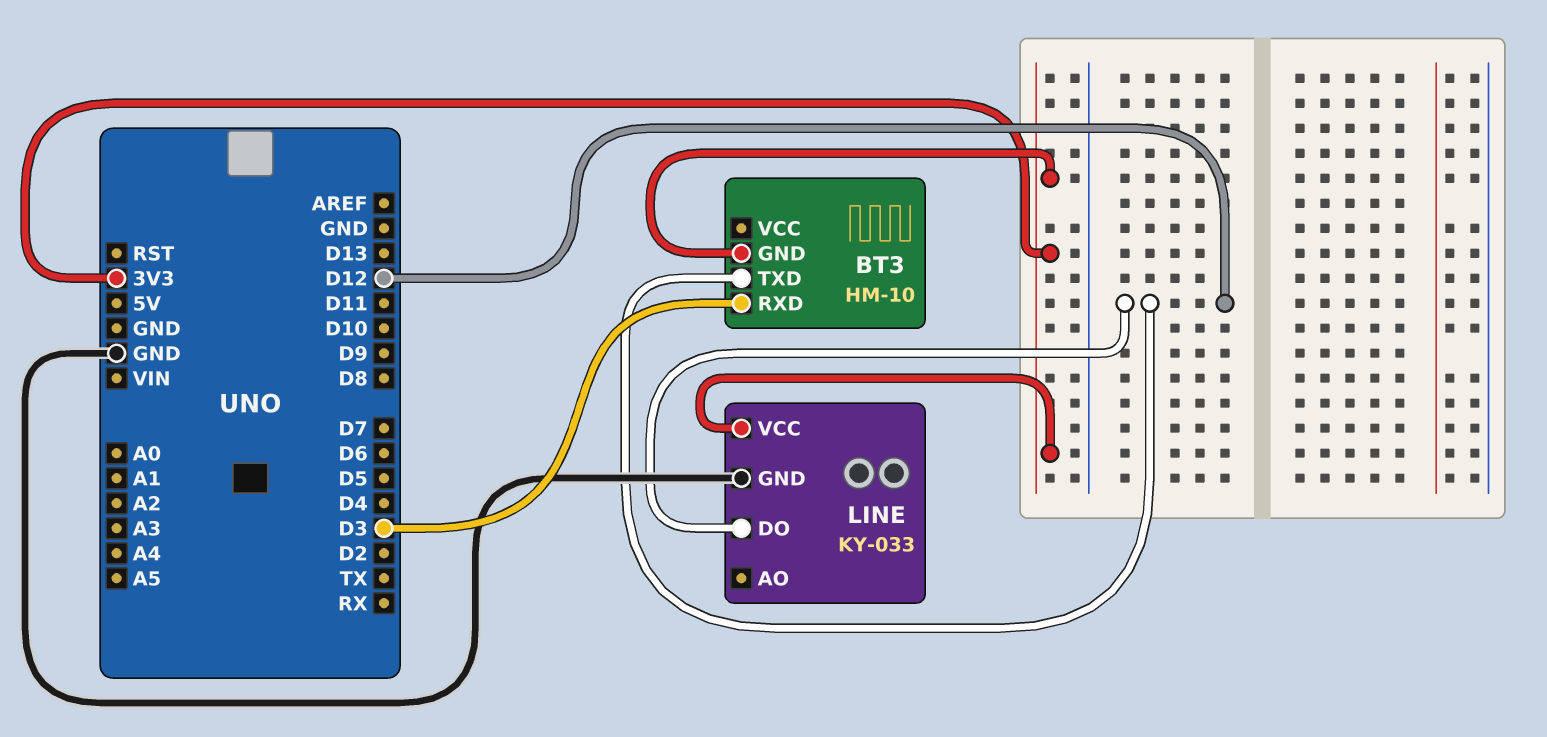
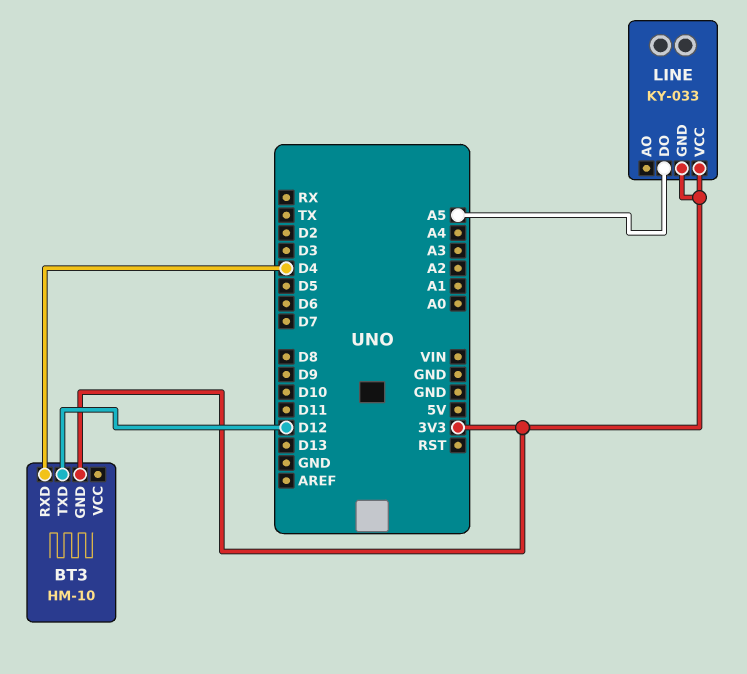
BT3 pin RXD: D3 -> D4
LINE pin DO: D12 -> A5
LINE pin GND: GND -> 3V3

